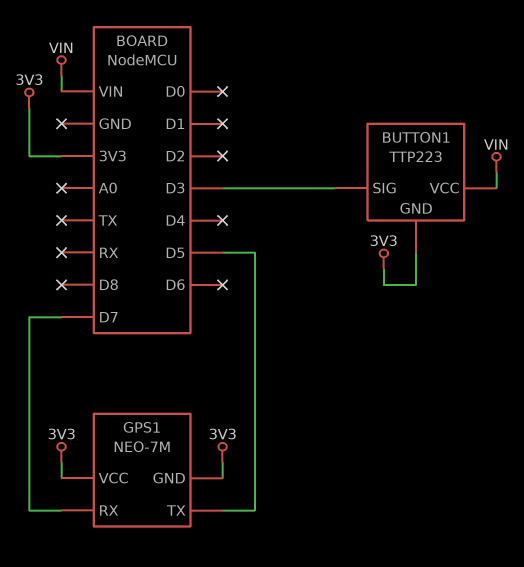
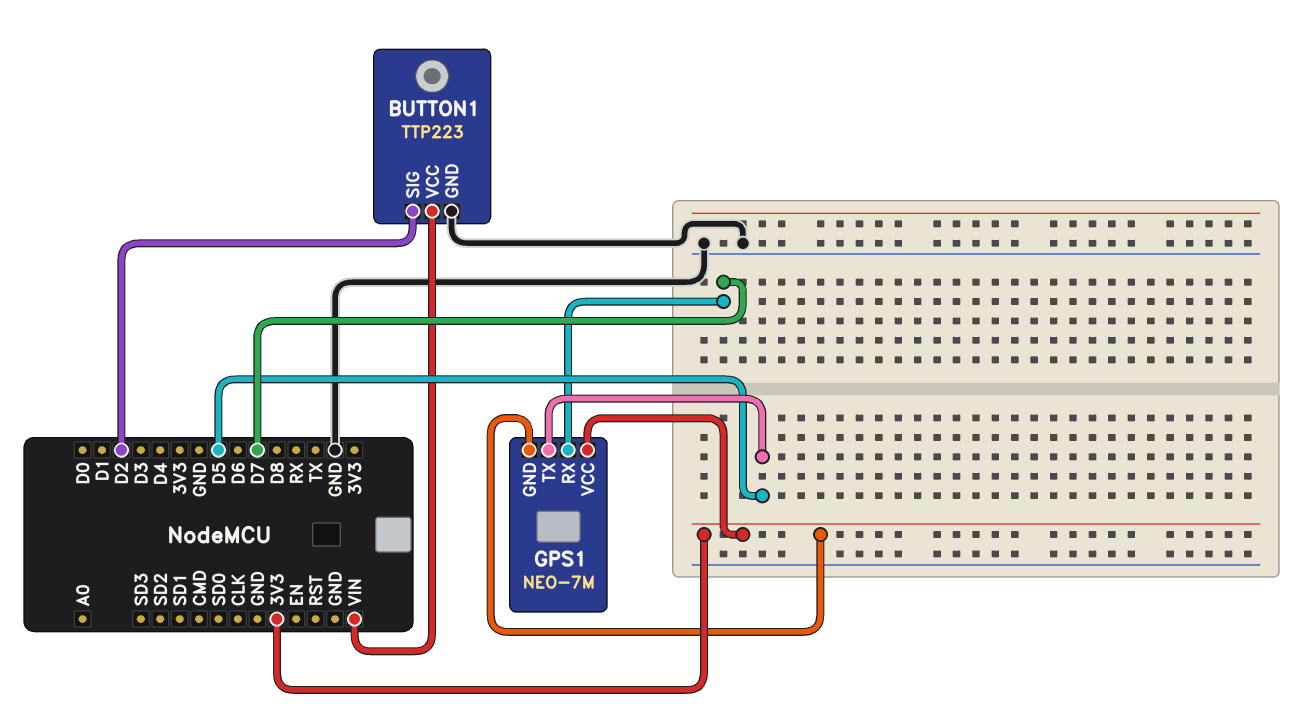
BUTTON1 pin GND: 3V3 -> GND
BUTTON1 pin SIG: D3 -> D2

